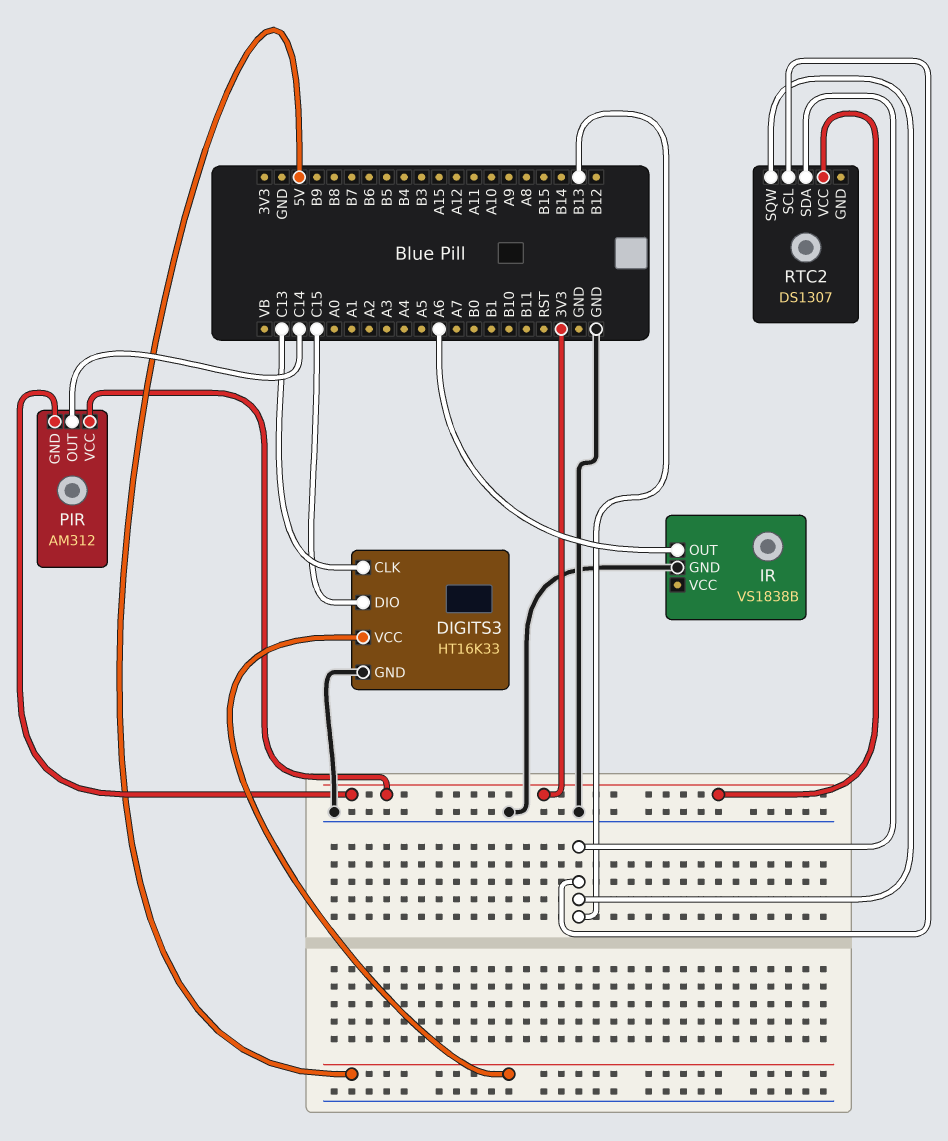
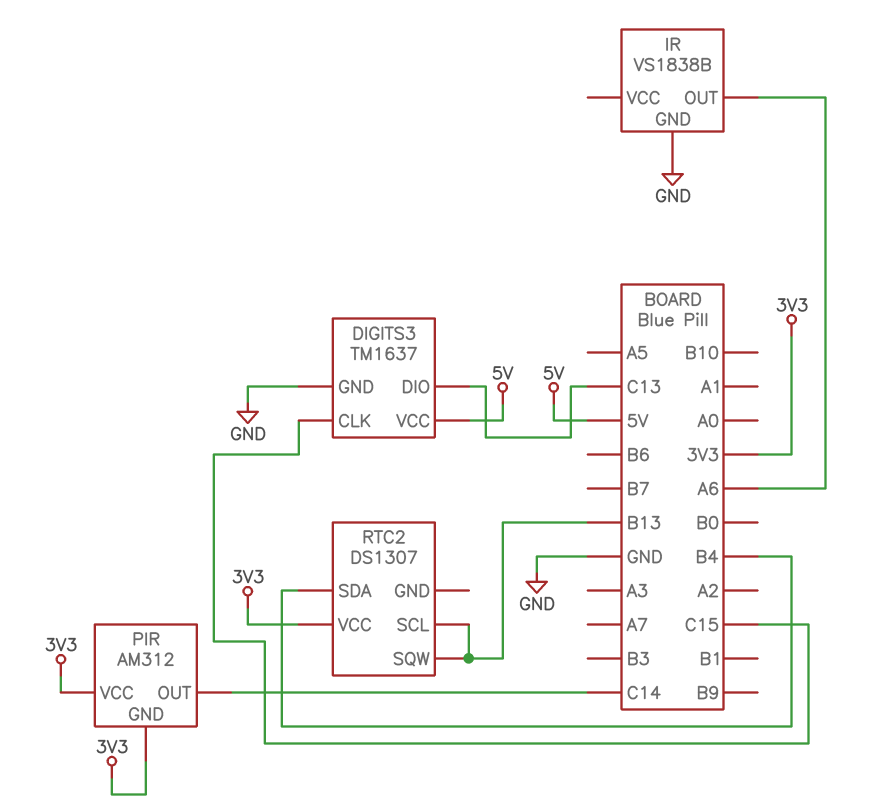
DIGITS3: HT16K33 -> TM1637
DIGITS3 pin CLK: C13 -> C15
DIGITS3 pin DIO: C15 -> C13
RTC2 pin SDA: B13 -> B4

